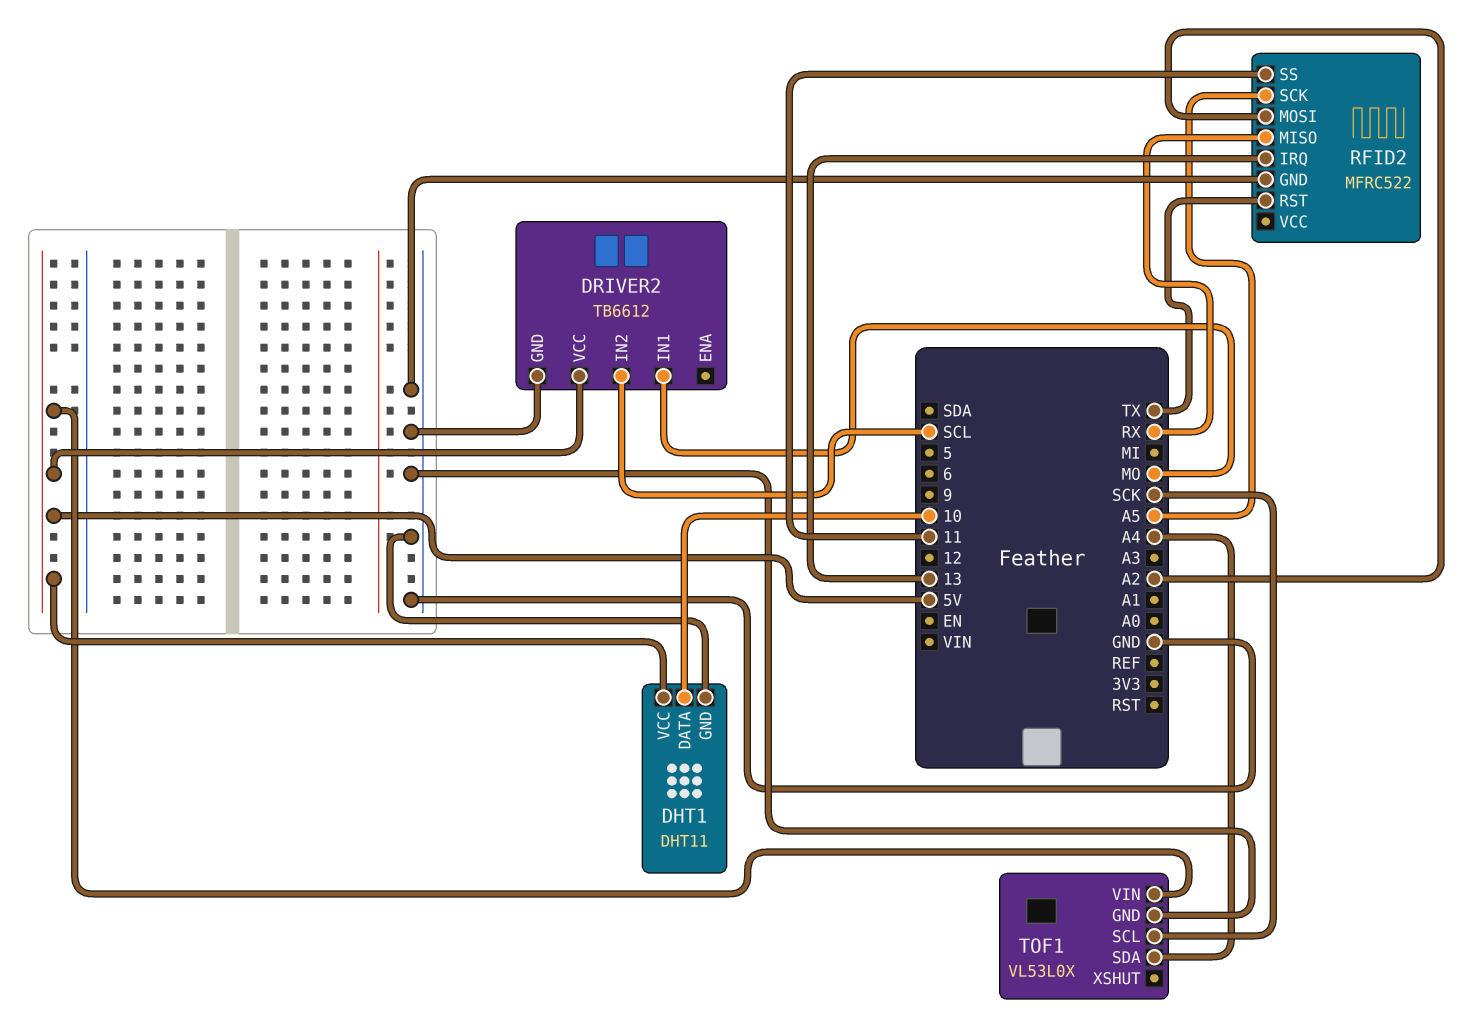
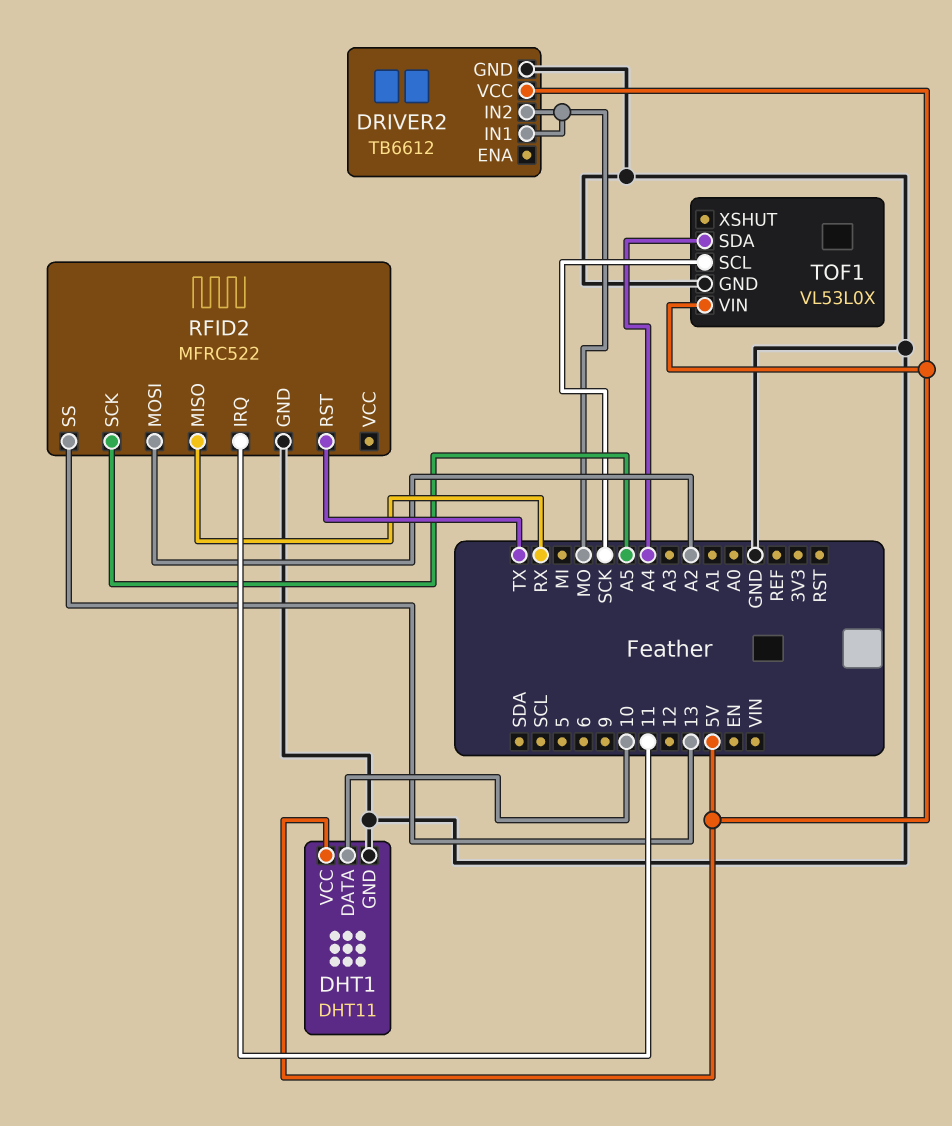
DRIVER2 pin IN2: SCL -> MO
RFID2 pin IRQ: 13 -> 11
RFID2 pin SS: 11 -> 13

